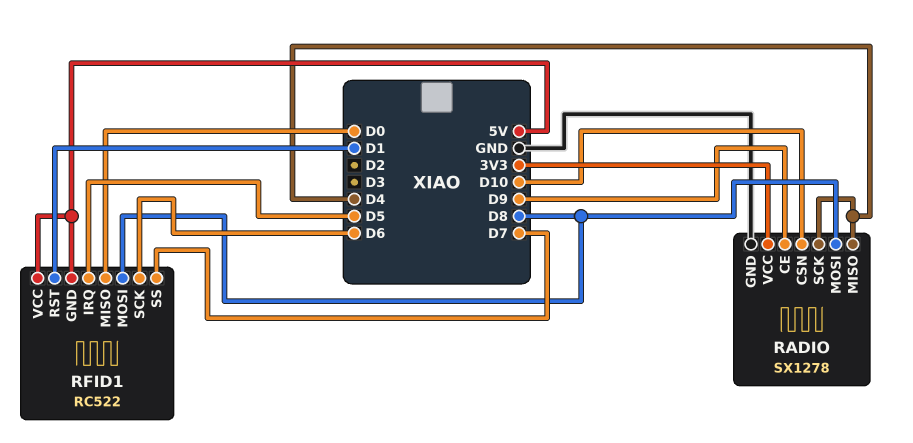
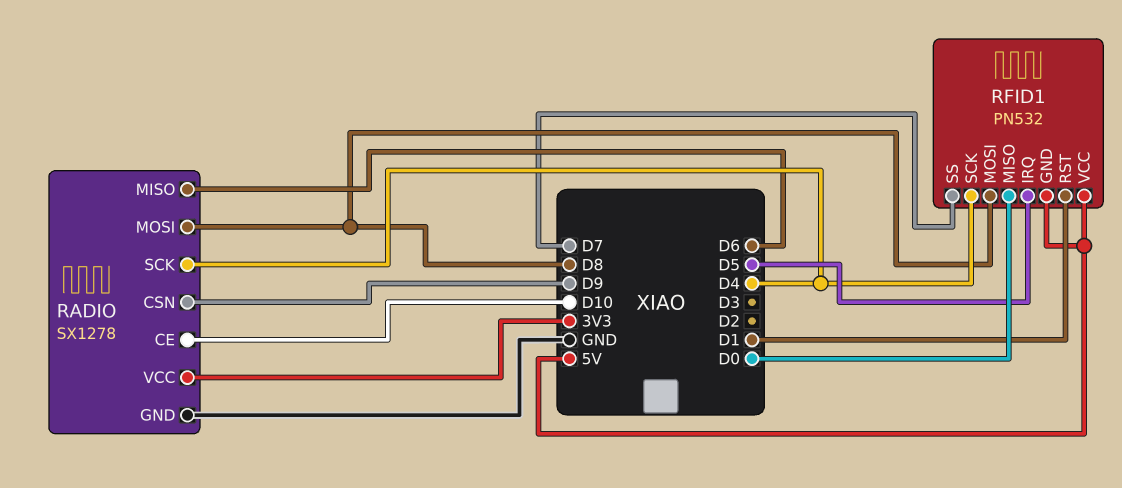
RADIO pin CE: D9 -> D10
RADIO pin CSN: D10 -> D9
RADIO pin MISO: D4 -> D6
RFID1: RC522 -> PN532
RFID1 pin SCK: D6 -> D4

